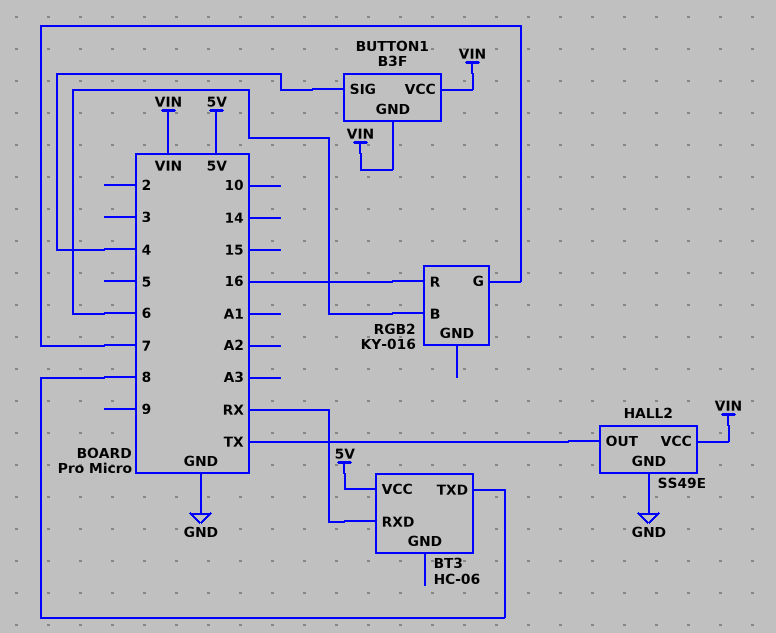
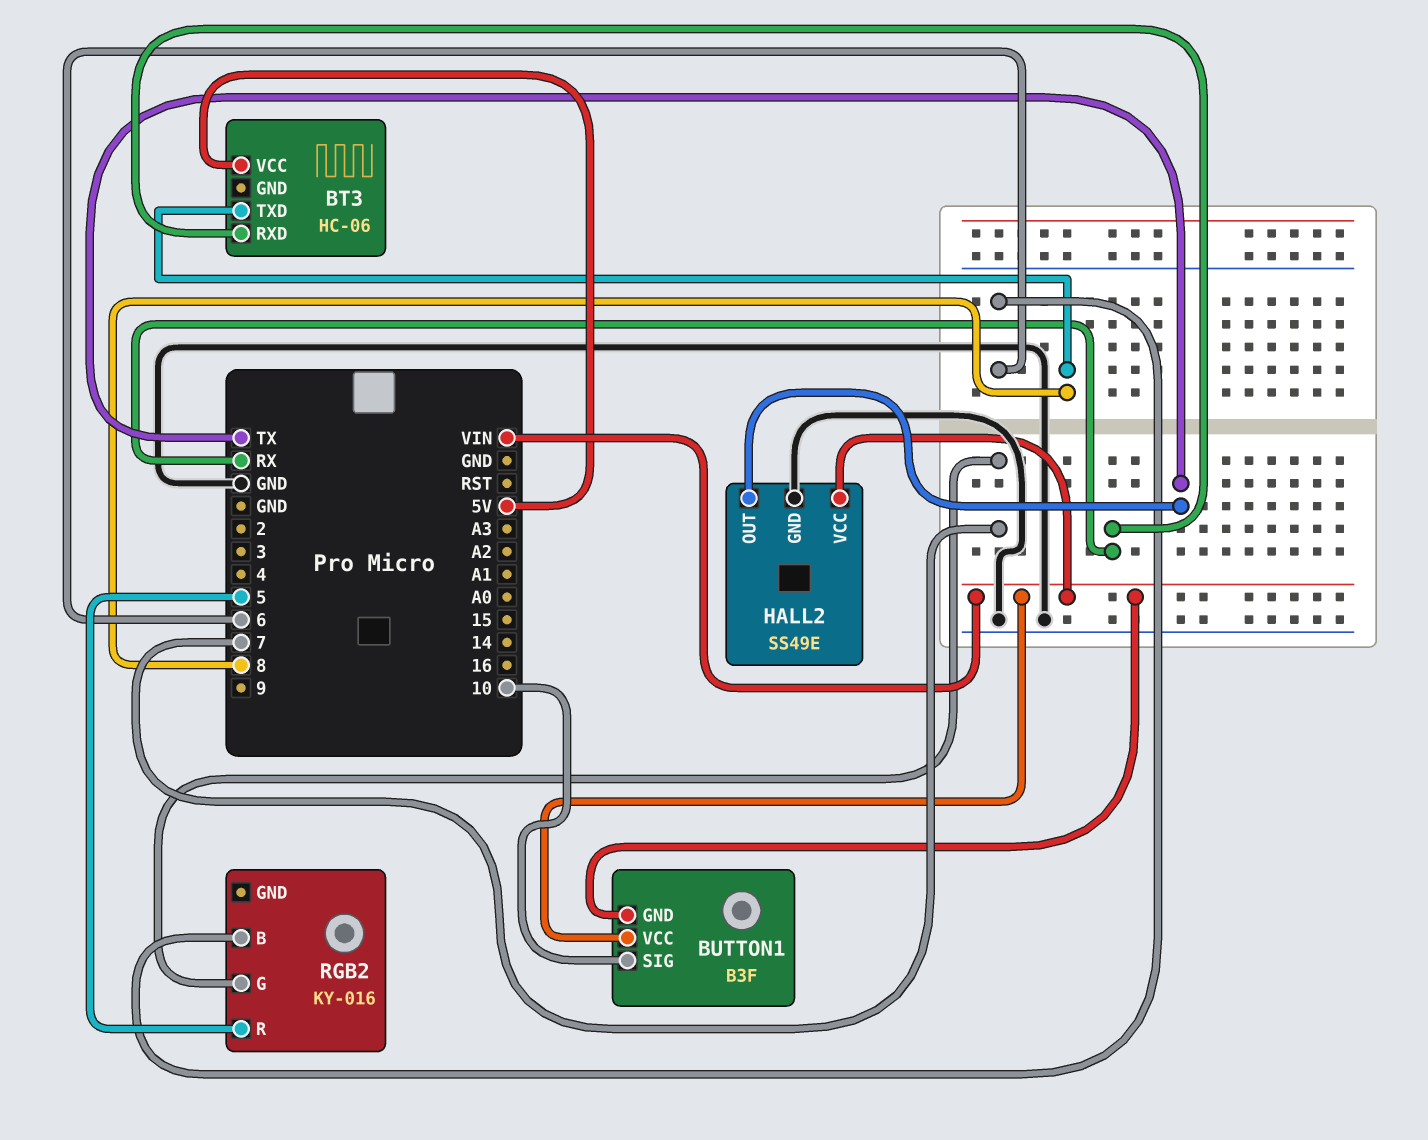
BUTTON1 pin SIG: 4 -> 10
RGB2 pin R: 16 -> 5

